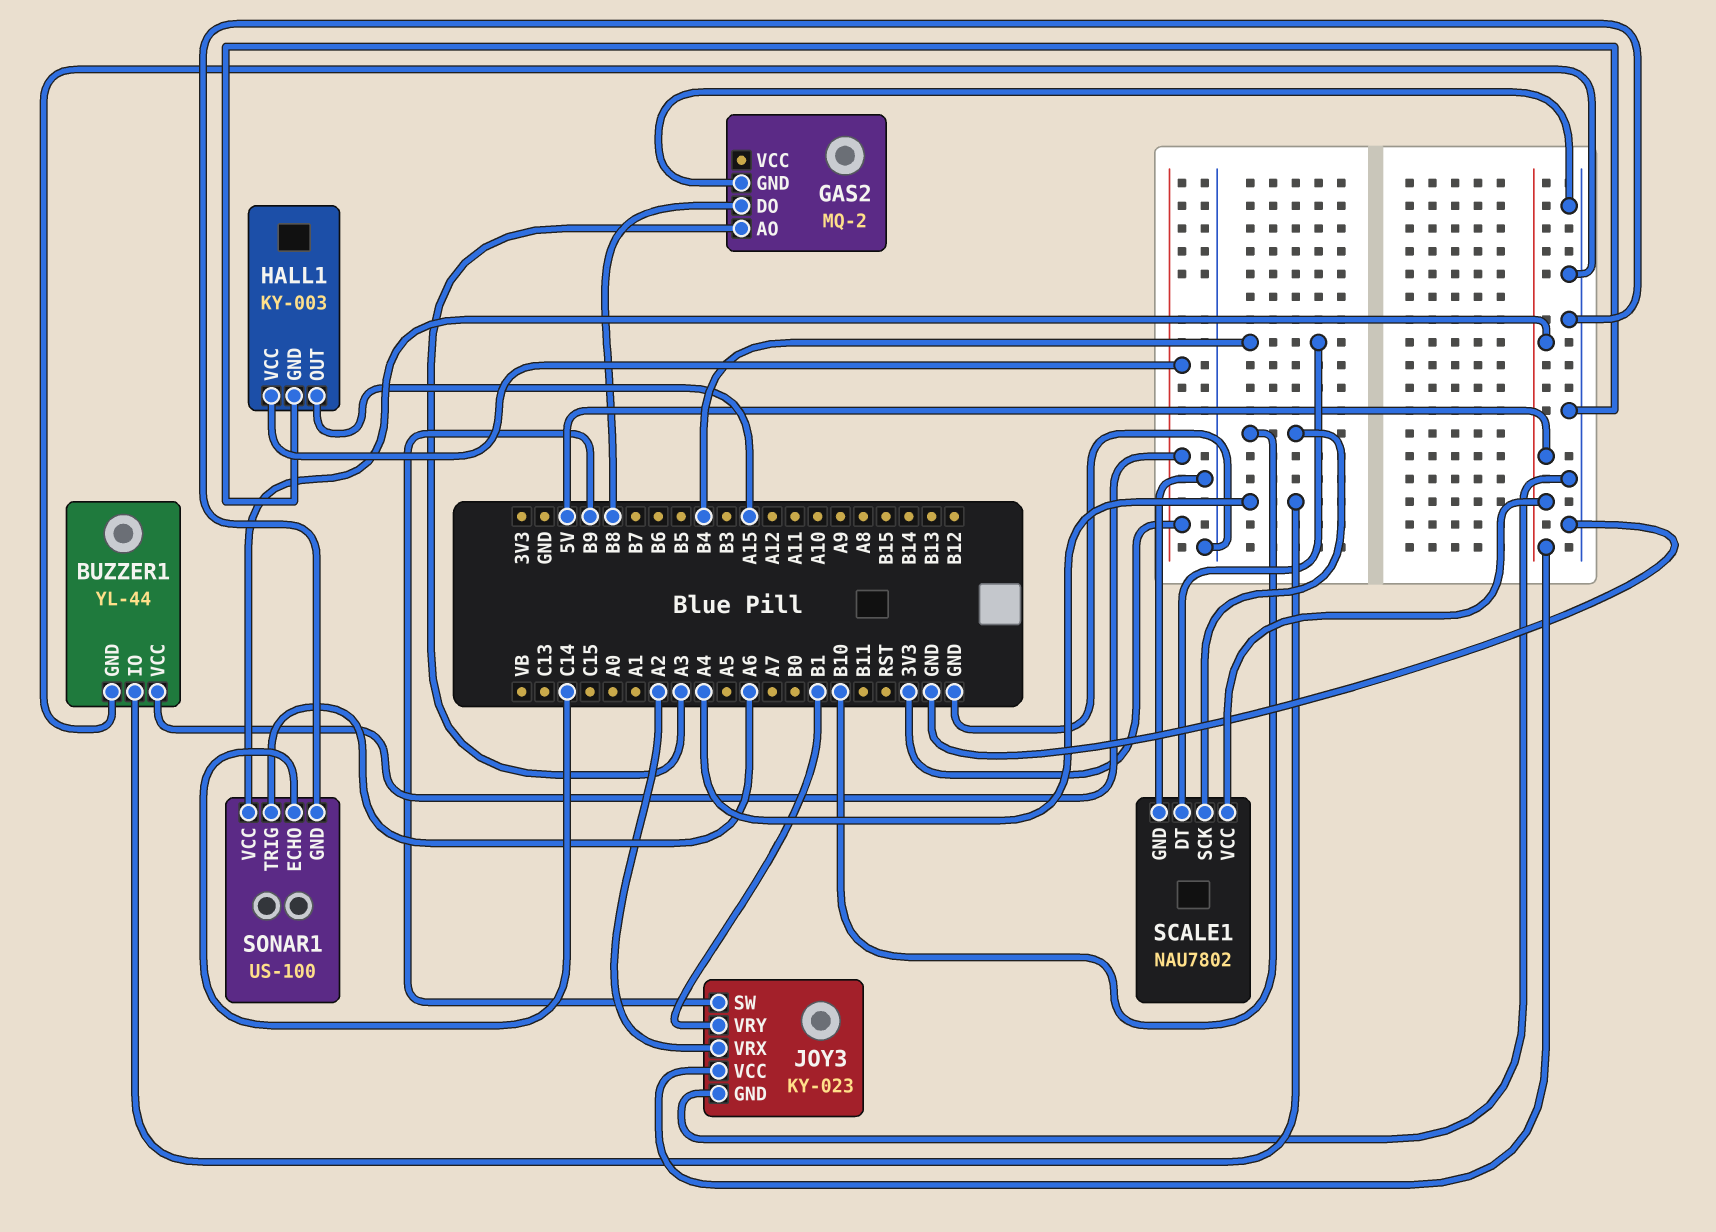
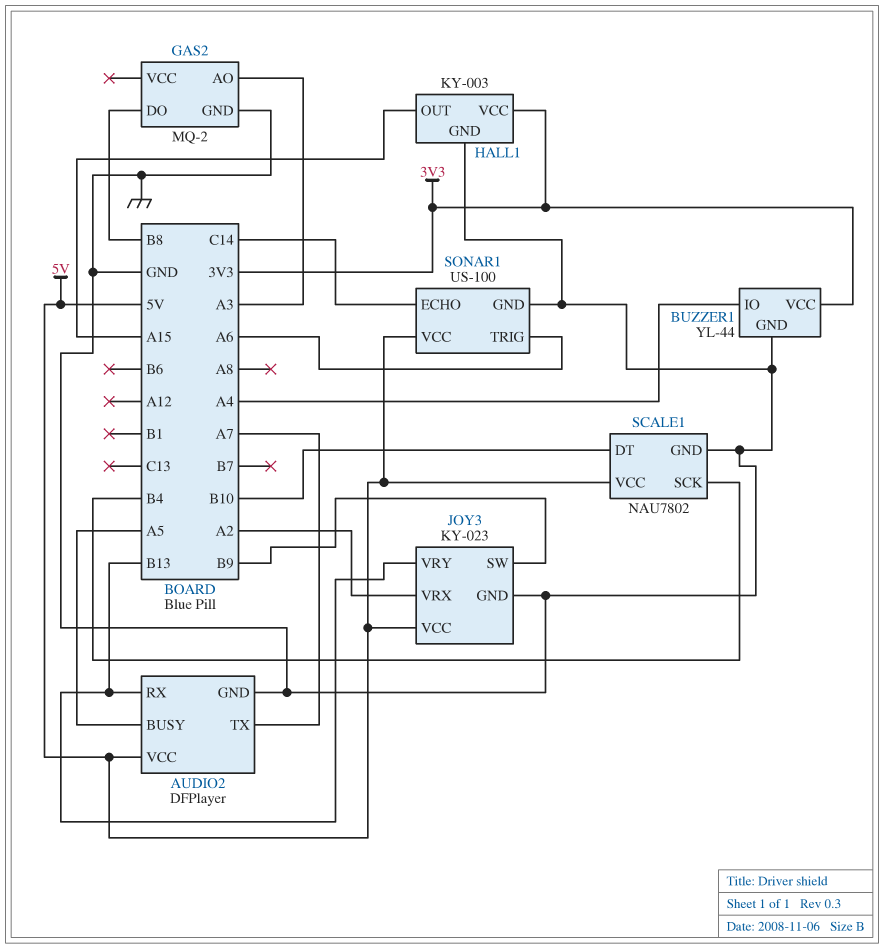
AUDIO2: none -> DFPlayer
AUDIO2 pin BUSY: none -> A5
AUDIO2 pin GND: none -> GND
AUDIO2 pin RX: none -> B13
AUDIO2 pin TX: none -> A7
AUDIO2 pin VCC: none -> 5V
JOY3 pin VRY: B1 -> B13
SCALE1 pin DT: B4 -> B10
SCALE1 pin SCK: B10 -> B4

